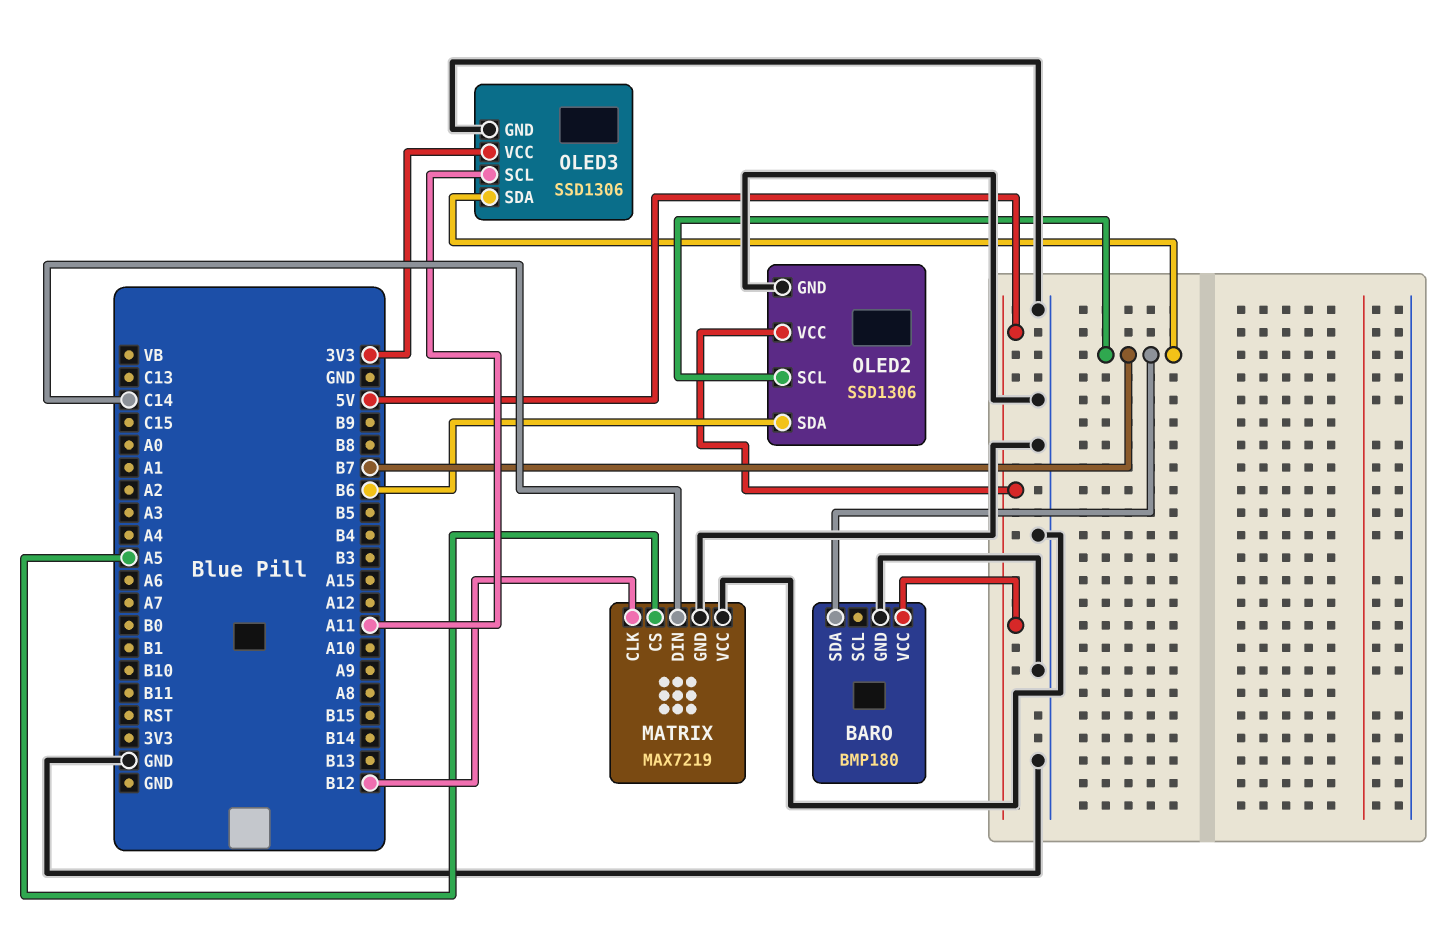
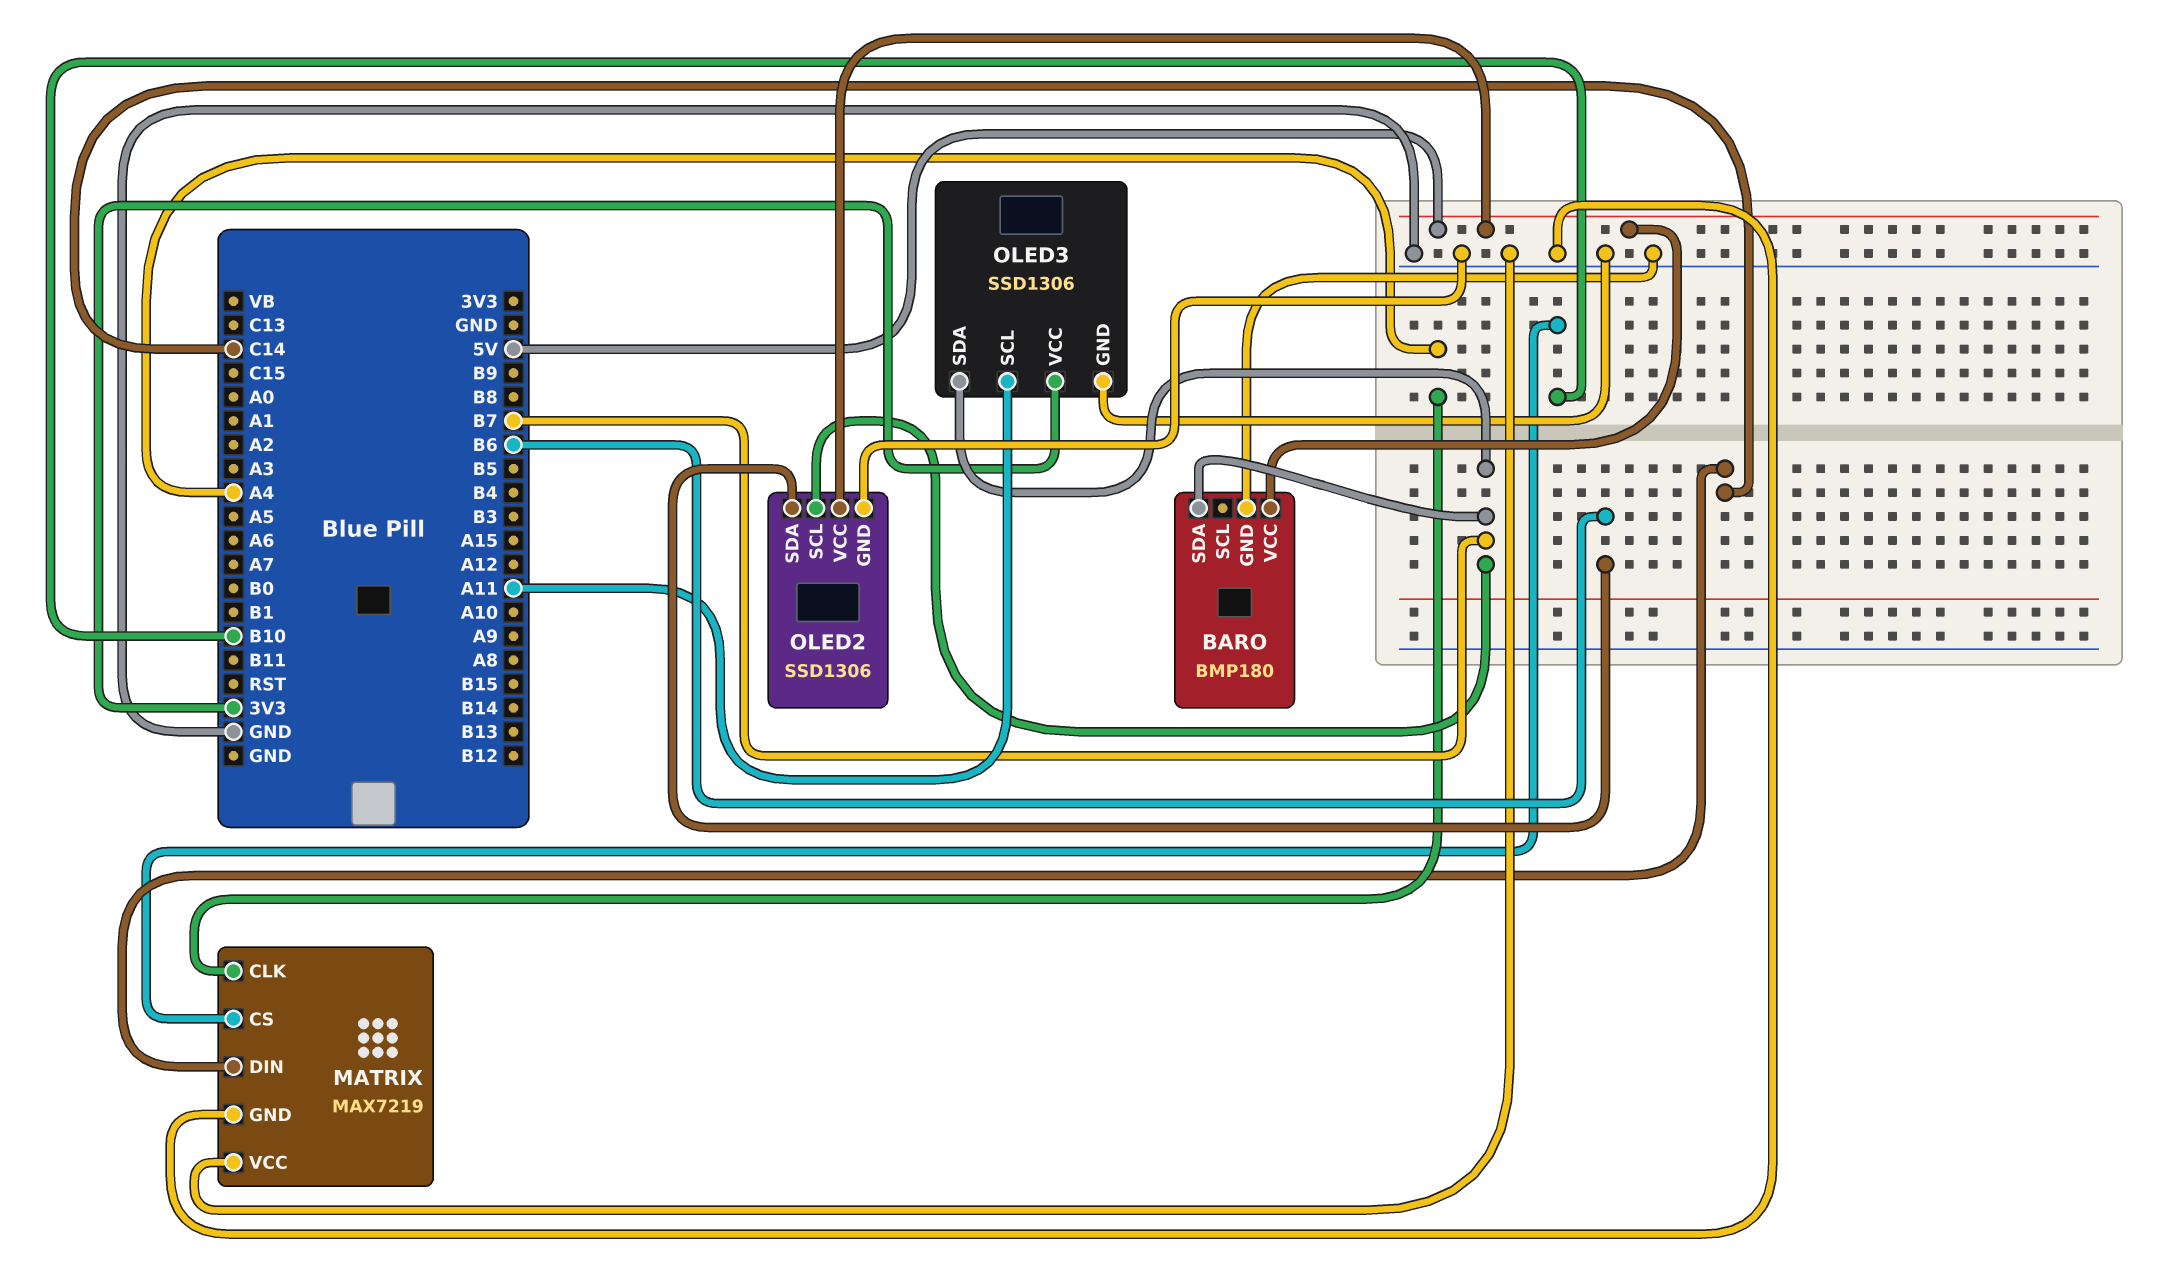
MATRIX pin CLK: B12 -> A4
MATRIX pin CS: A5 -> B10

